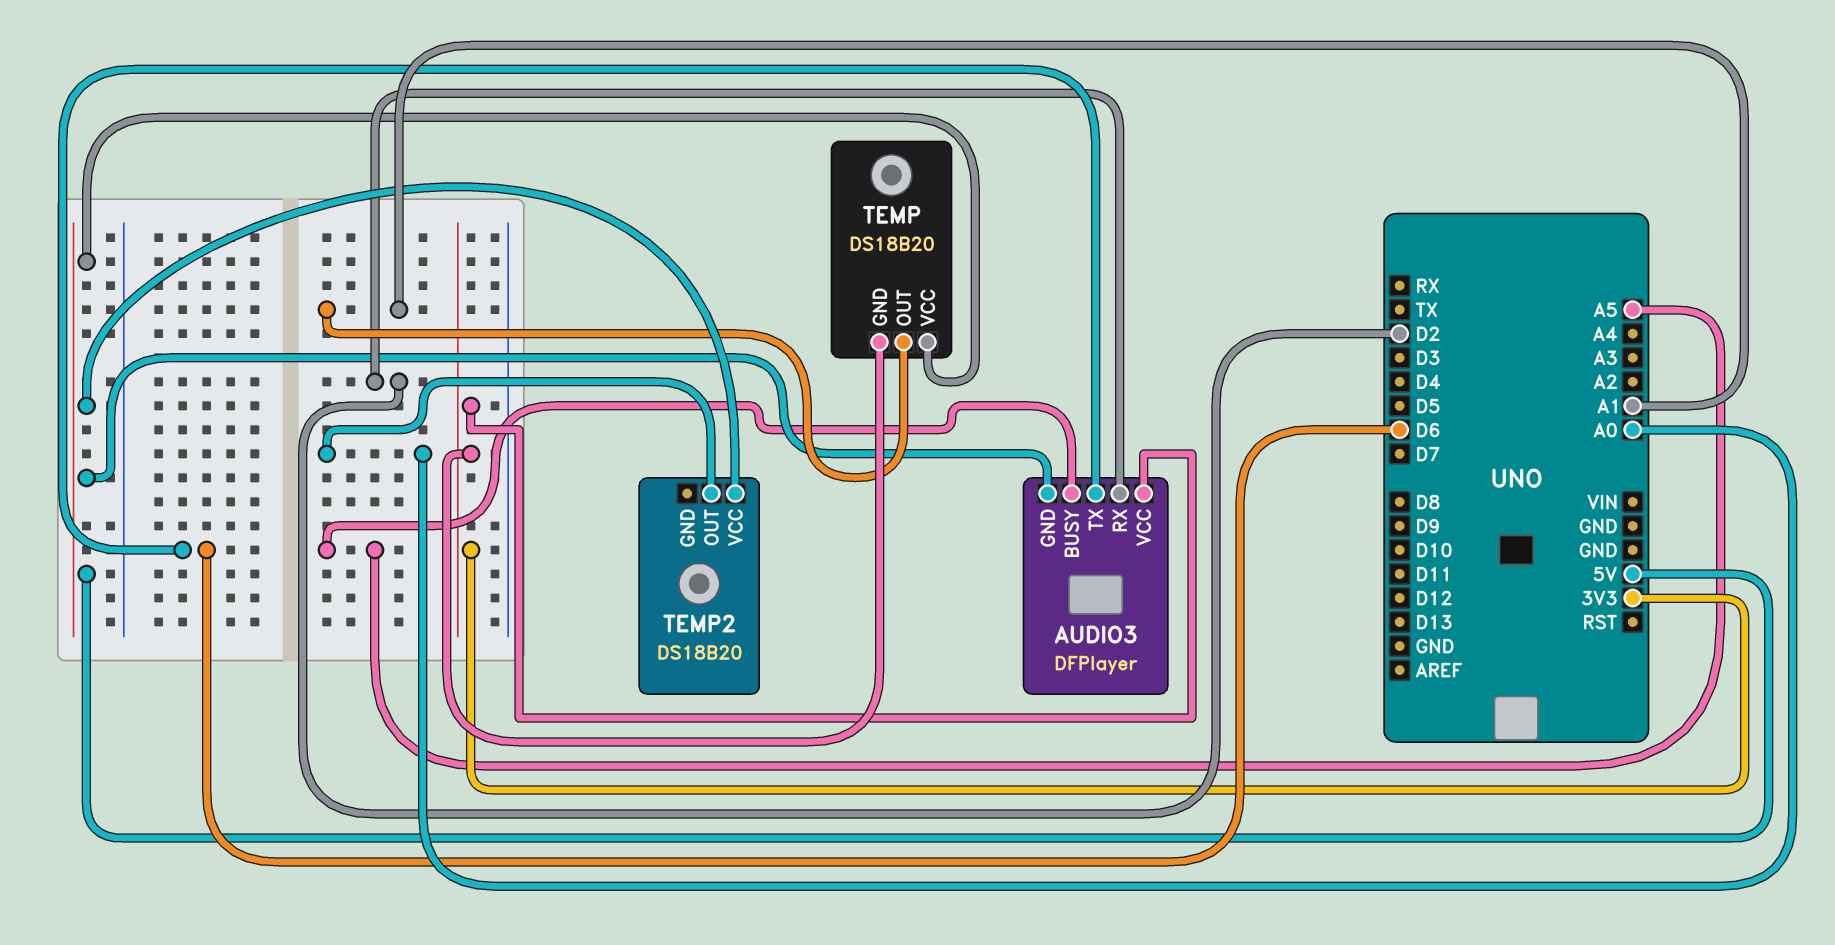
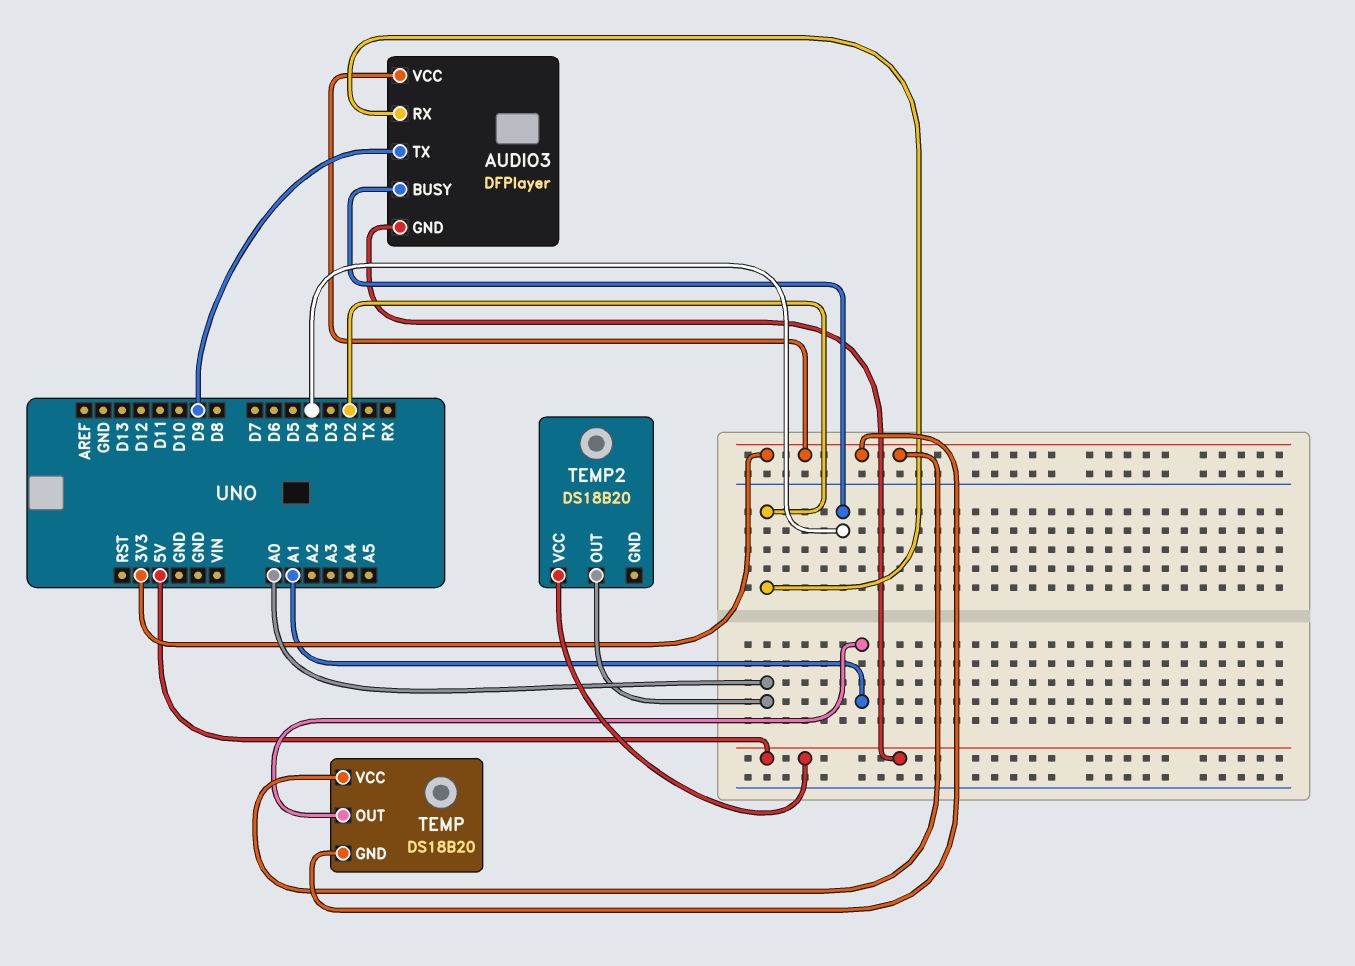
AUDIO3 pin BUSY: A5 -> D4
AUDIO3 pin TX: D6 -> D9
TEMP pin VCC: 5V -> 3V3

